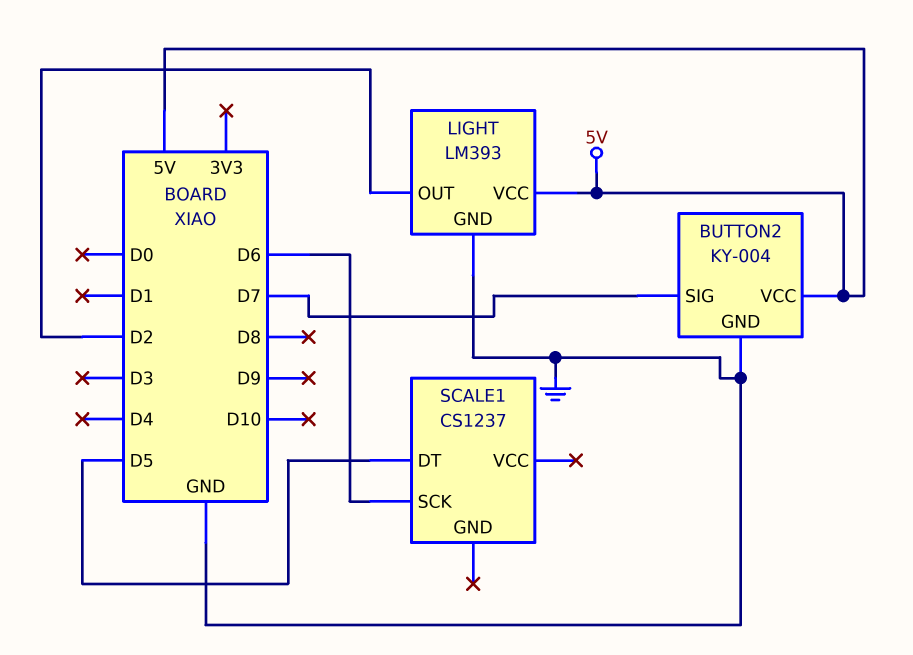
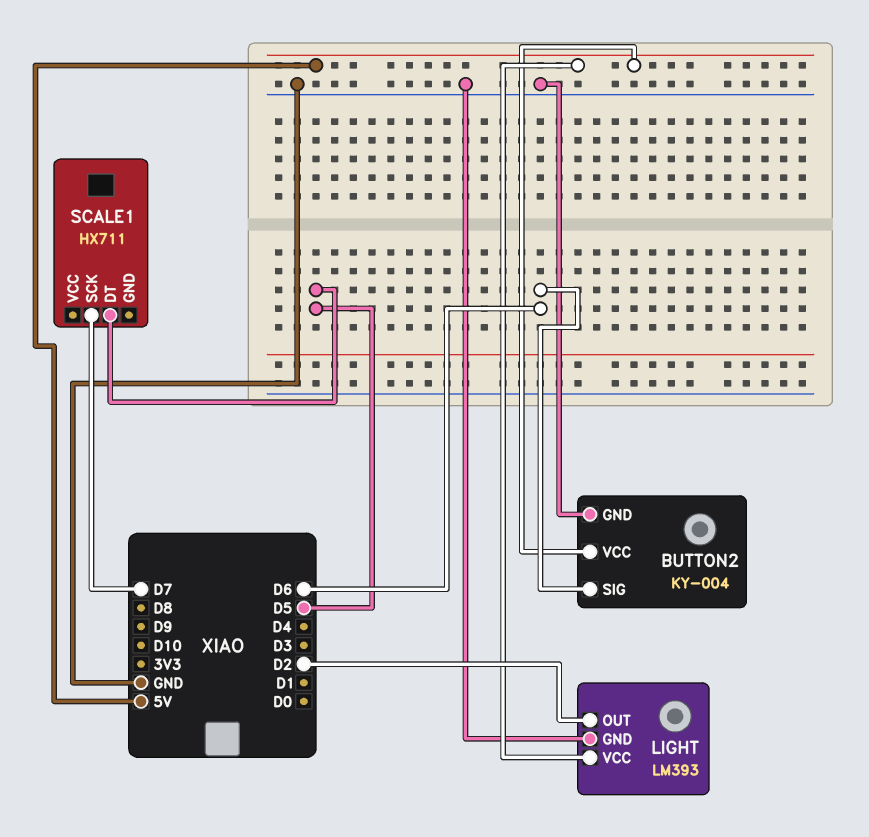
BUTTON2 pin SIG: D7 -> D6
SCALE1: CS1237 -> HX711
SCALE1 pin SCK: D6 -> D7

